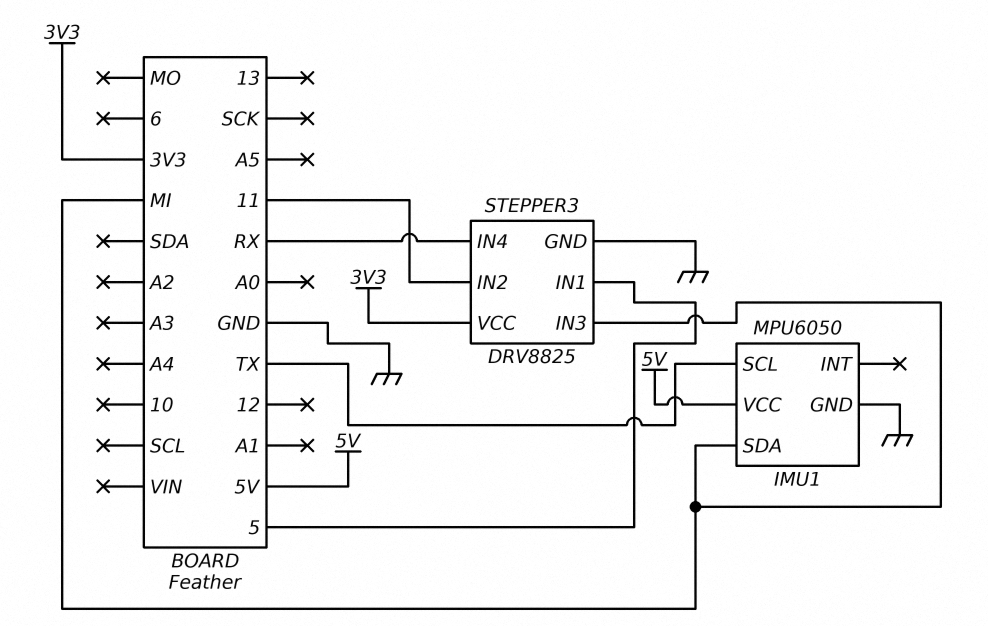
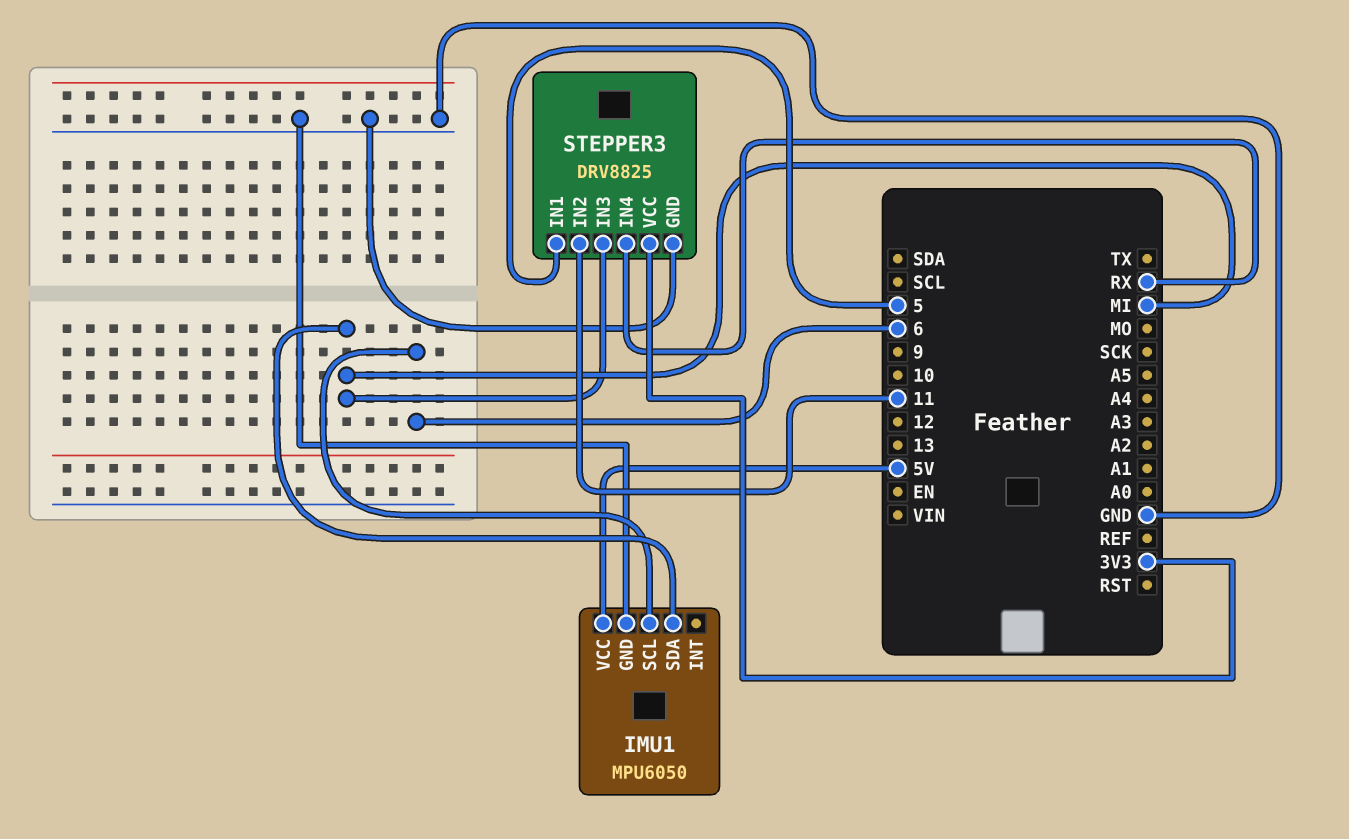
IMU1 pin SCL: TX -> 6

